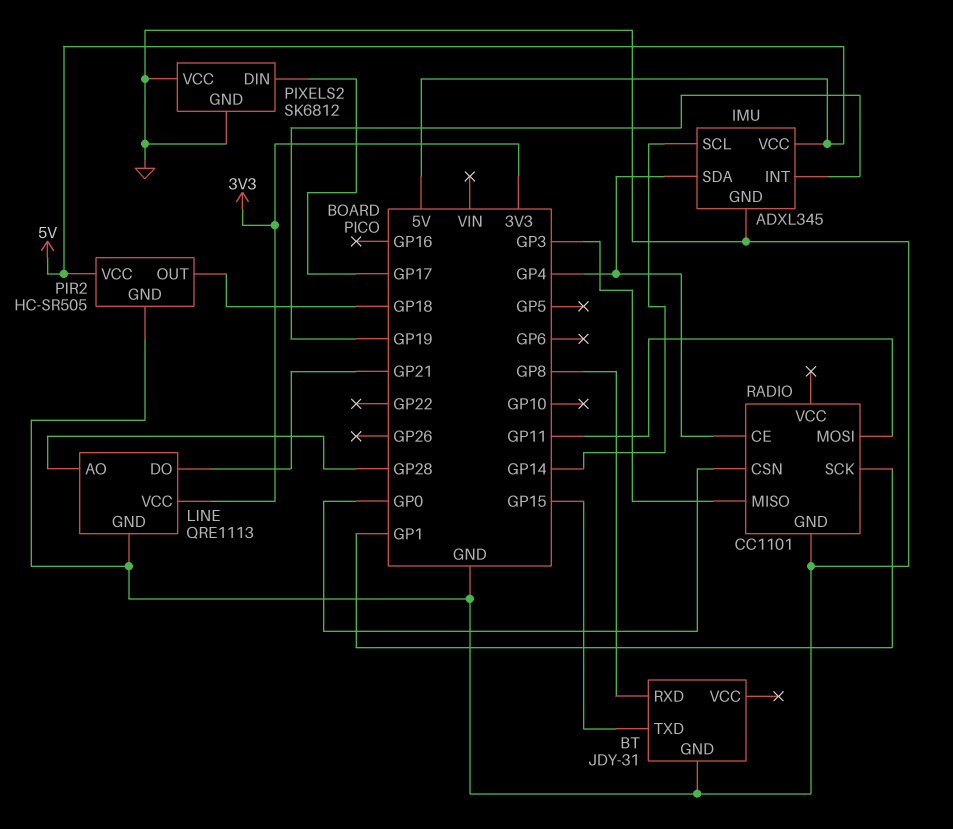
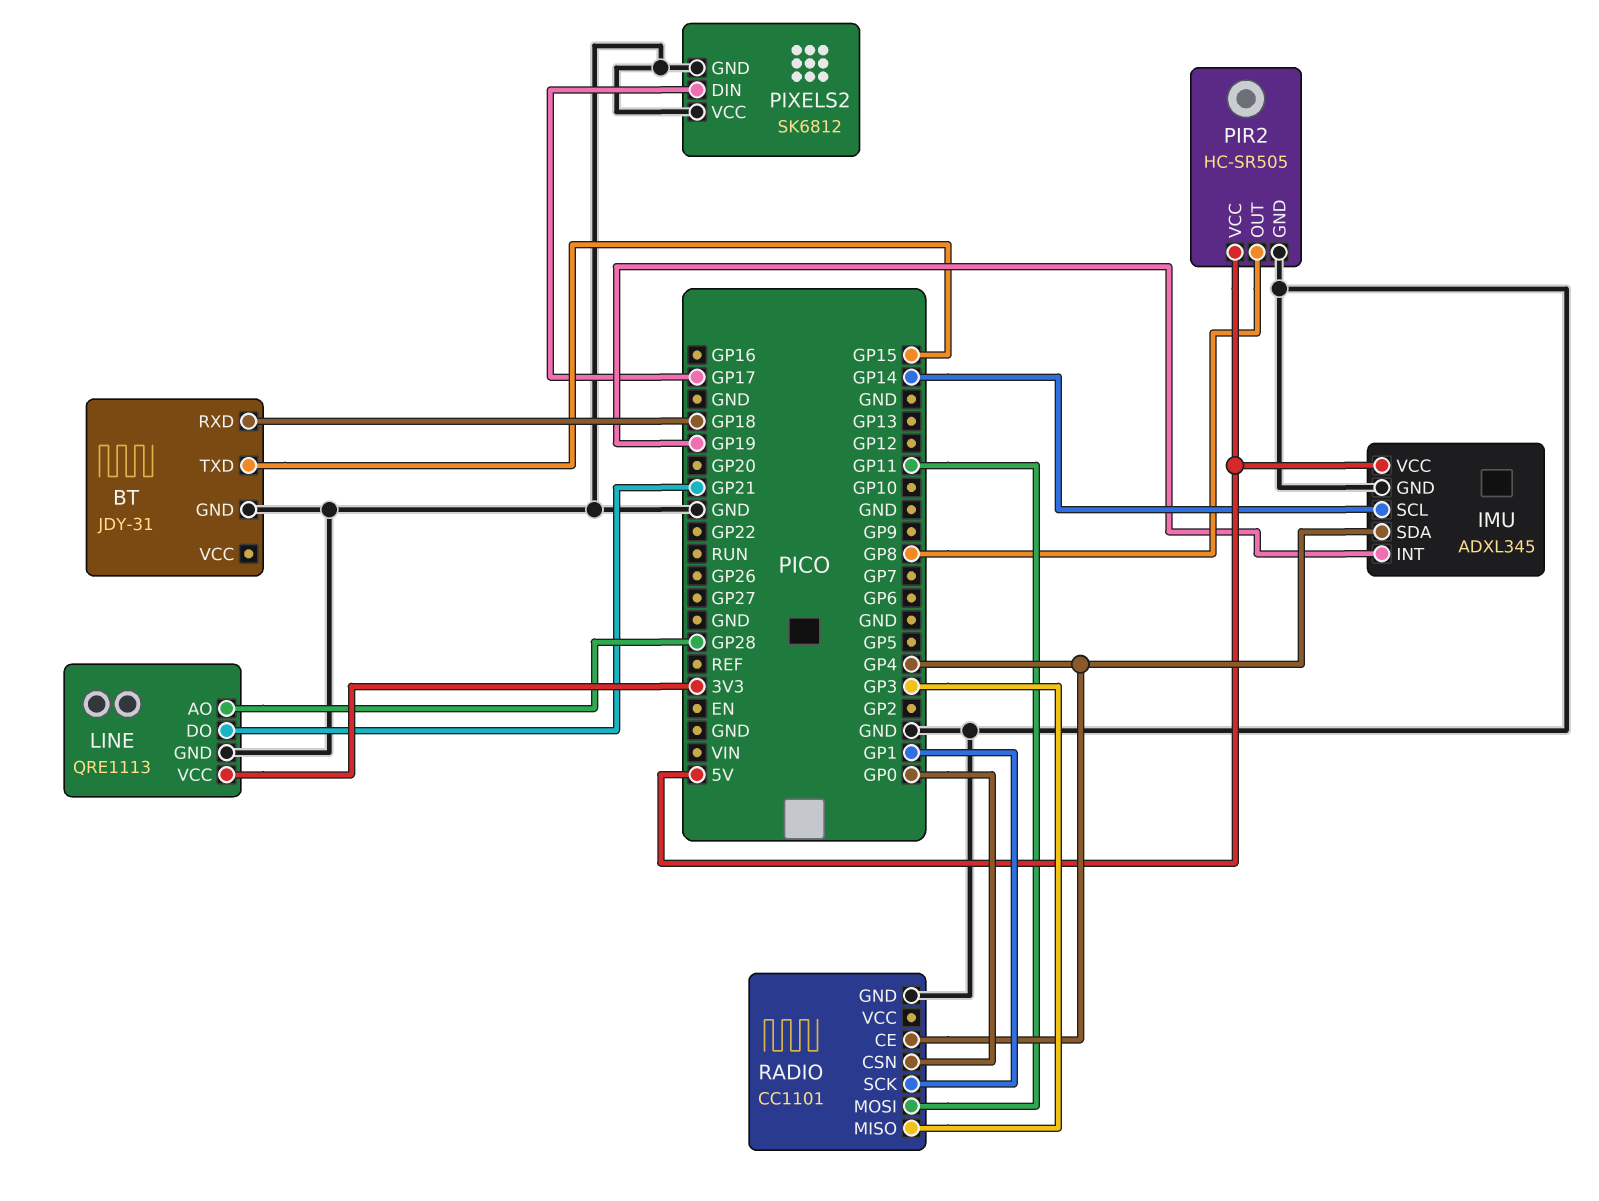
BT pin RXD: GP8 -> GP18
PIR2 pin OUT: GP18 -> GP8

